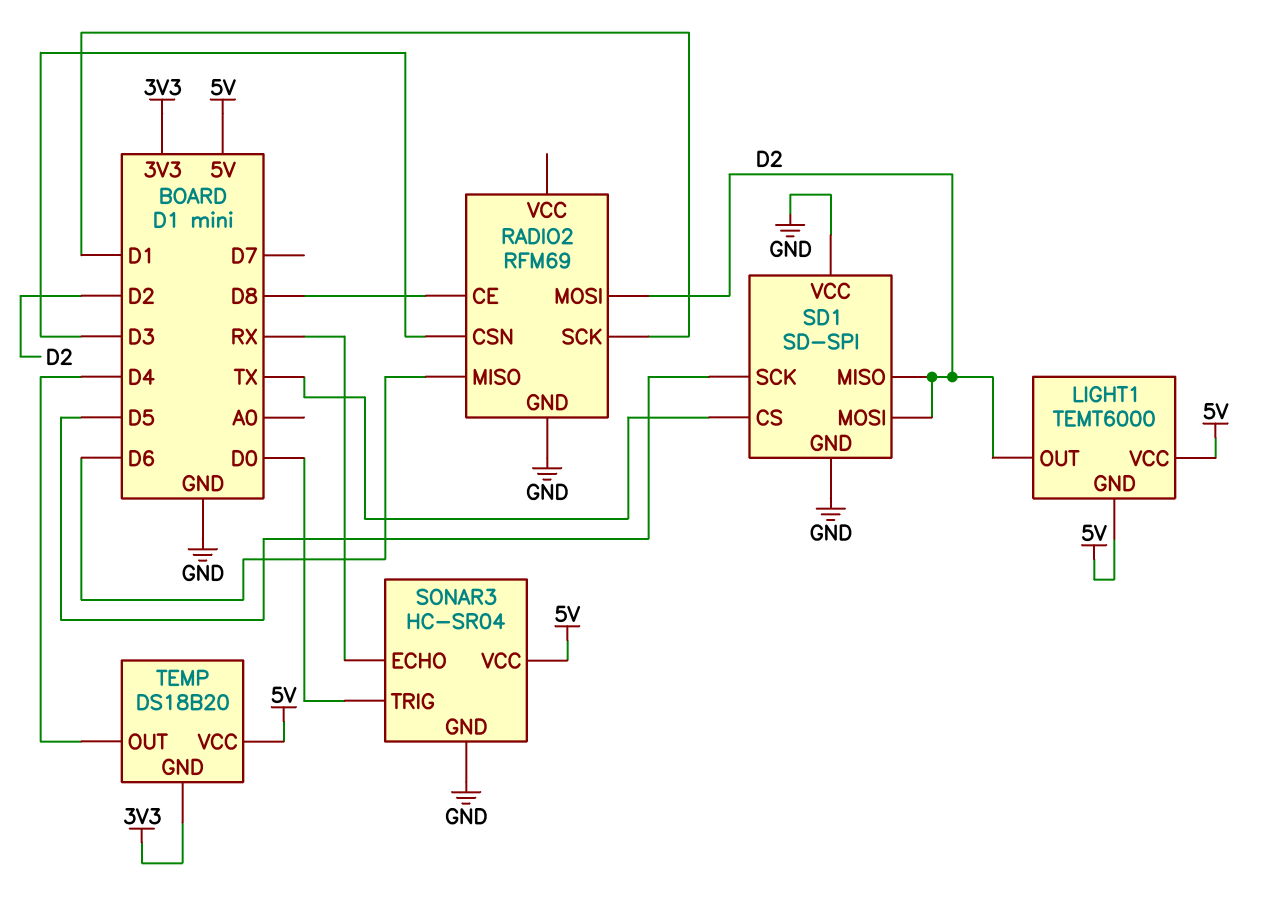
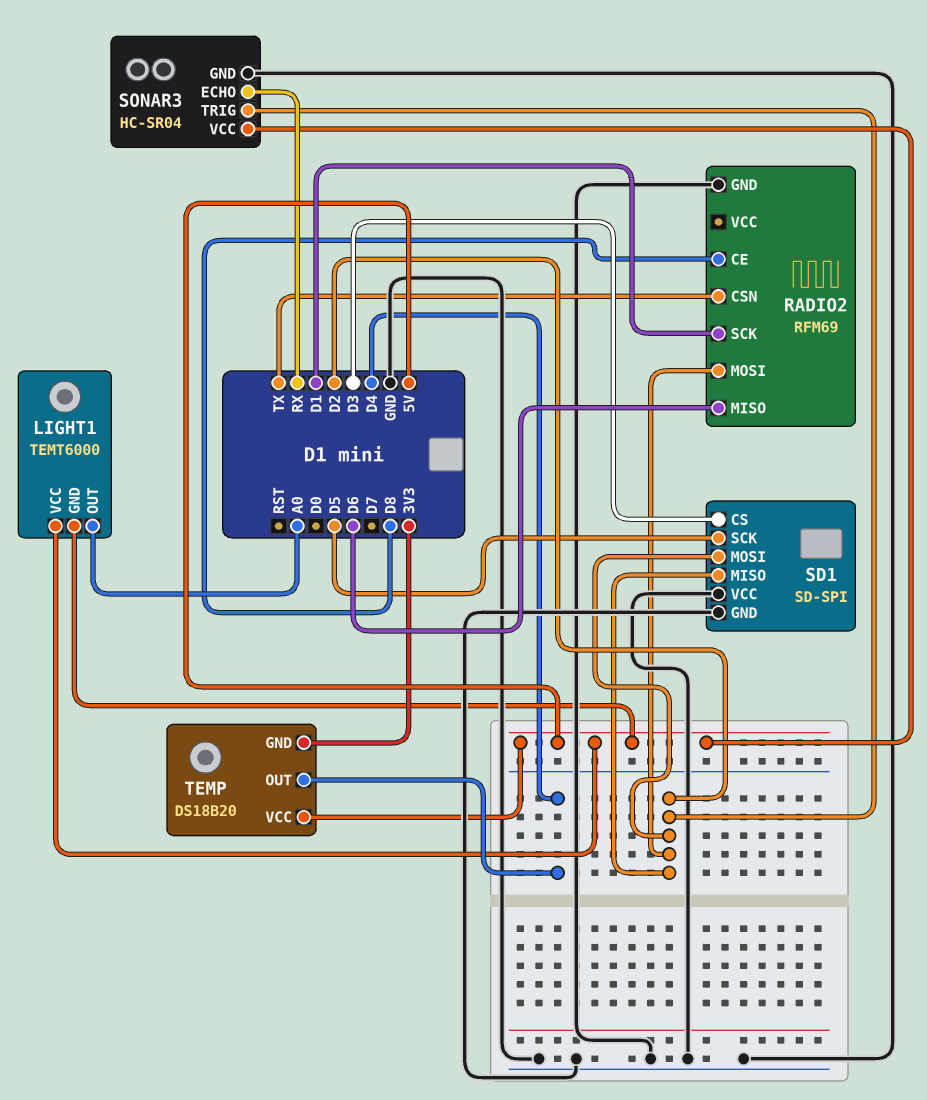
LIGHT1 pin OUT: D2 -> A0
RADIO2 pin CSN: D3 -> TX
SD1 pin CS: TX -> D3
SONAR3 pin TRIG: D0 -> D2

